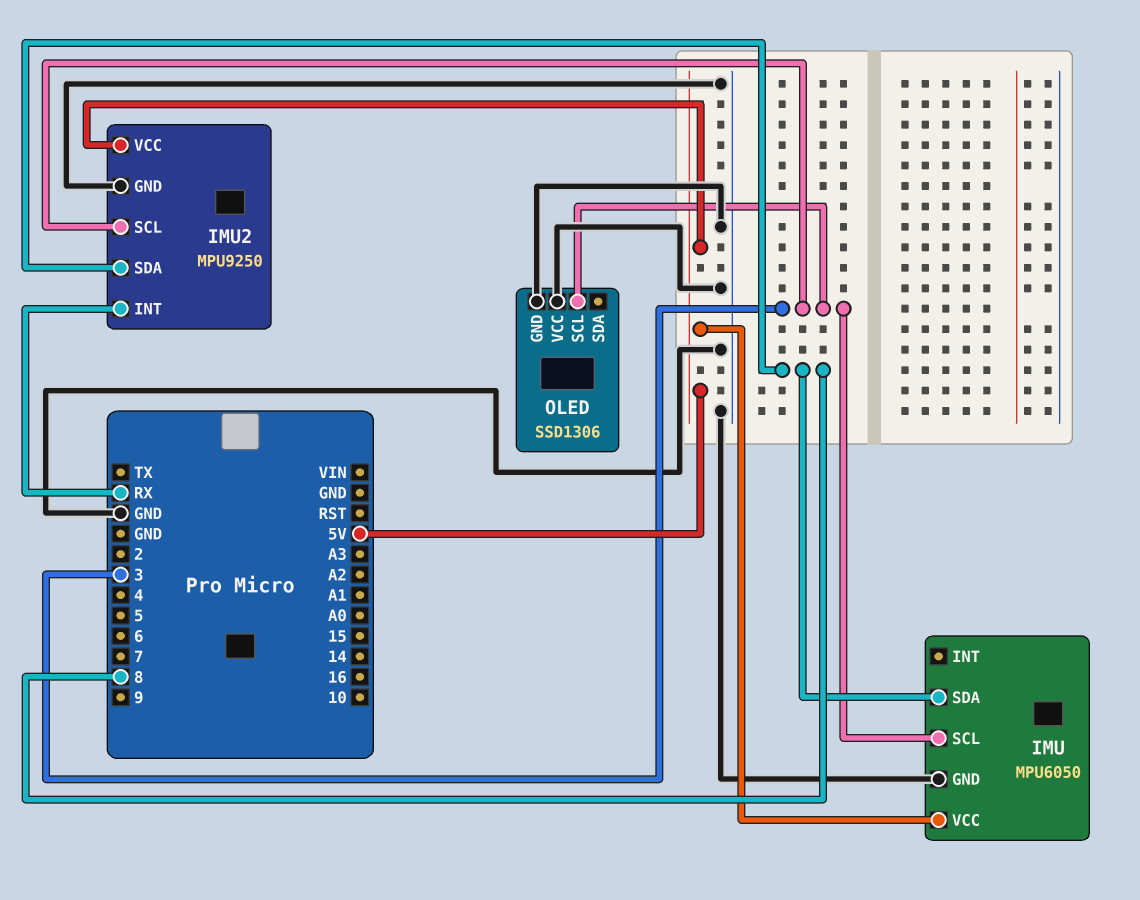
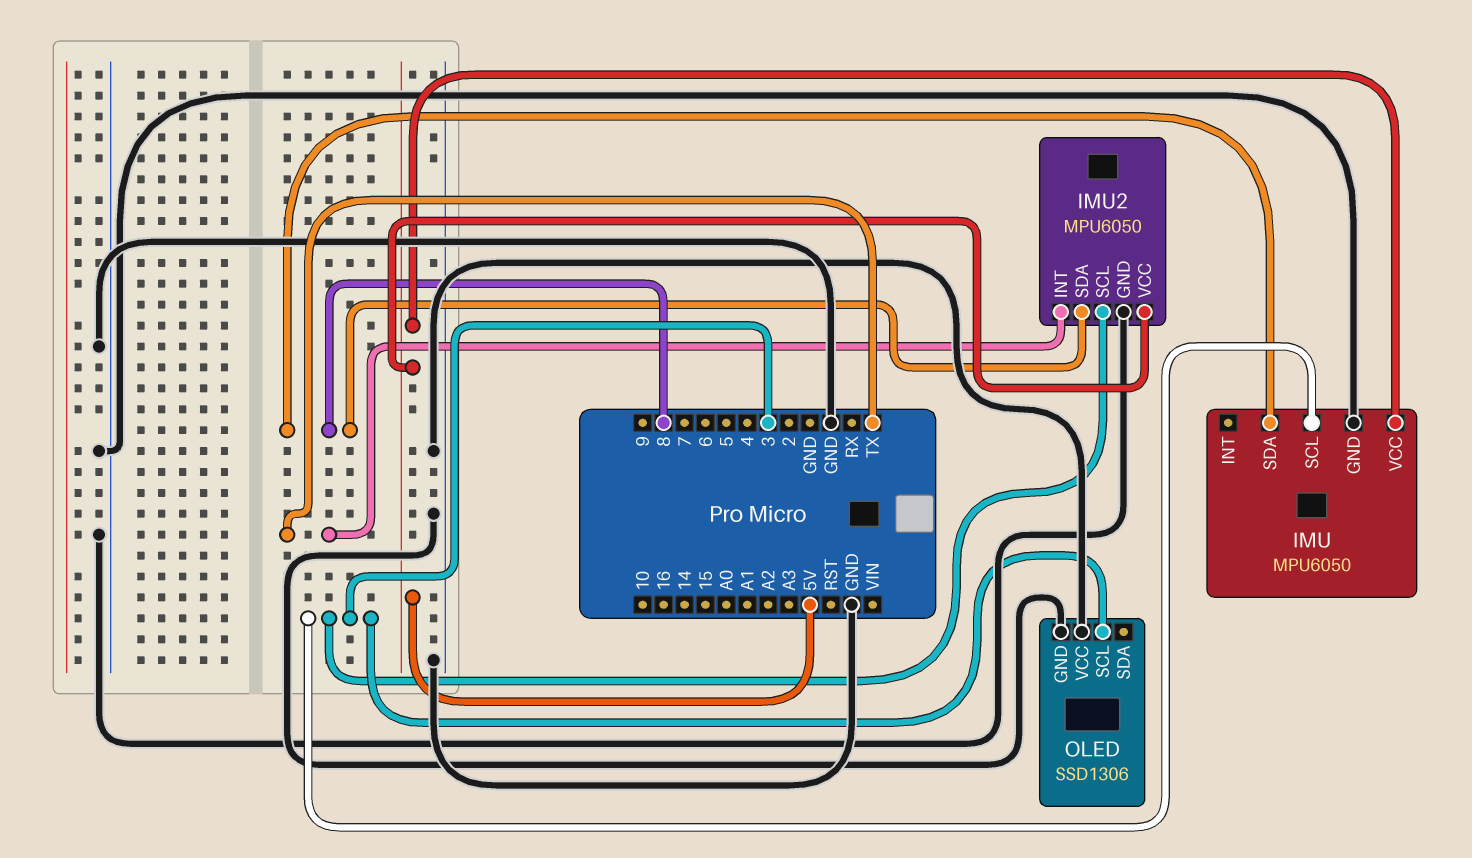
IMU2: MPU9250 -> MPU6050
IMU2 pin INT: RX -> TX

